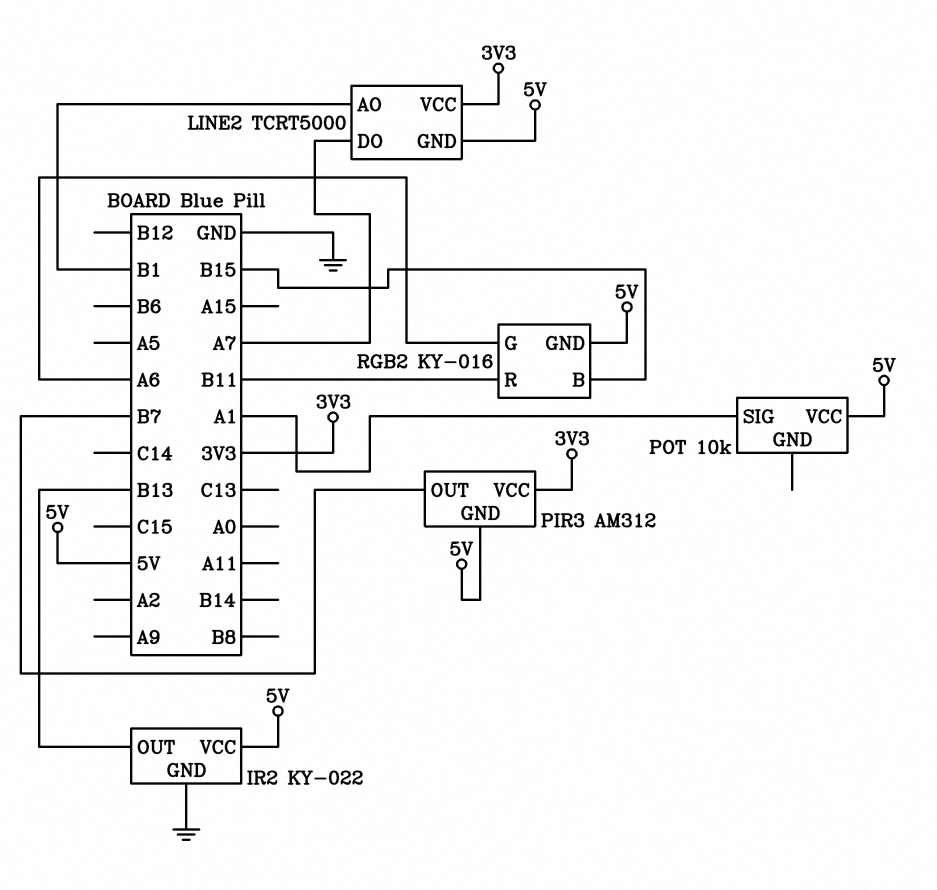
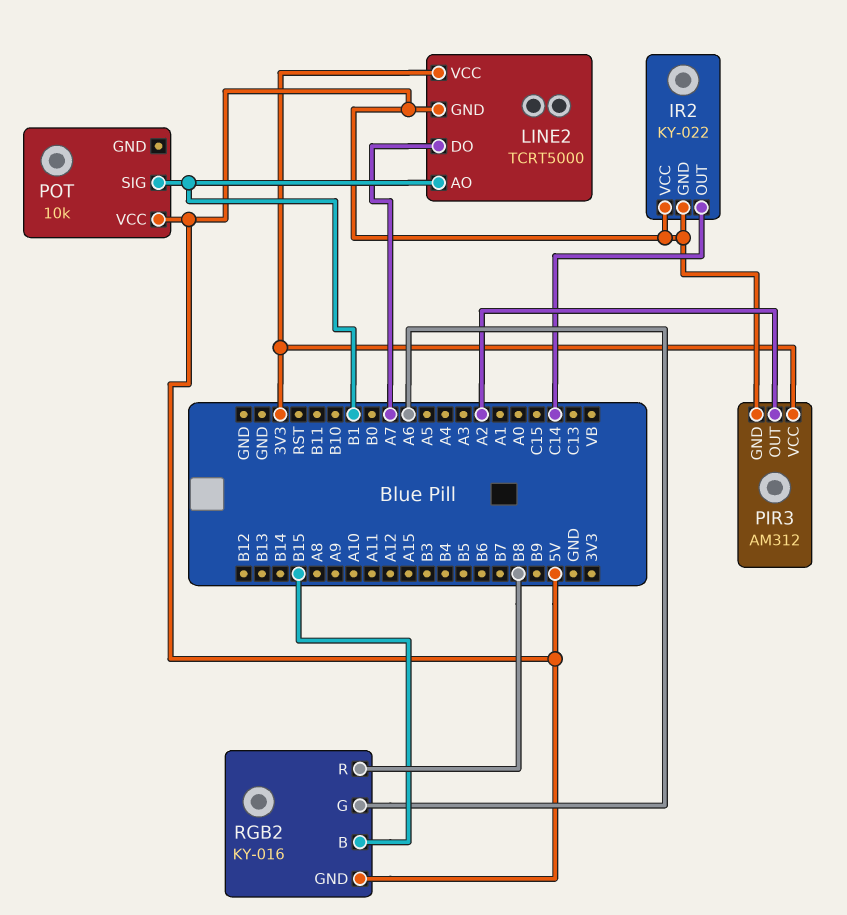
IR2 pin GND: GND -> 5V
IR2 pin OUT: B13 -> C14
PIR3 pin OUT: B7 -> A2
POT pin SIG: A1 -> B1
RGB2 pin R: B11 -> B8

